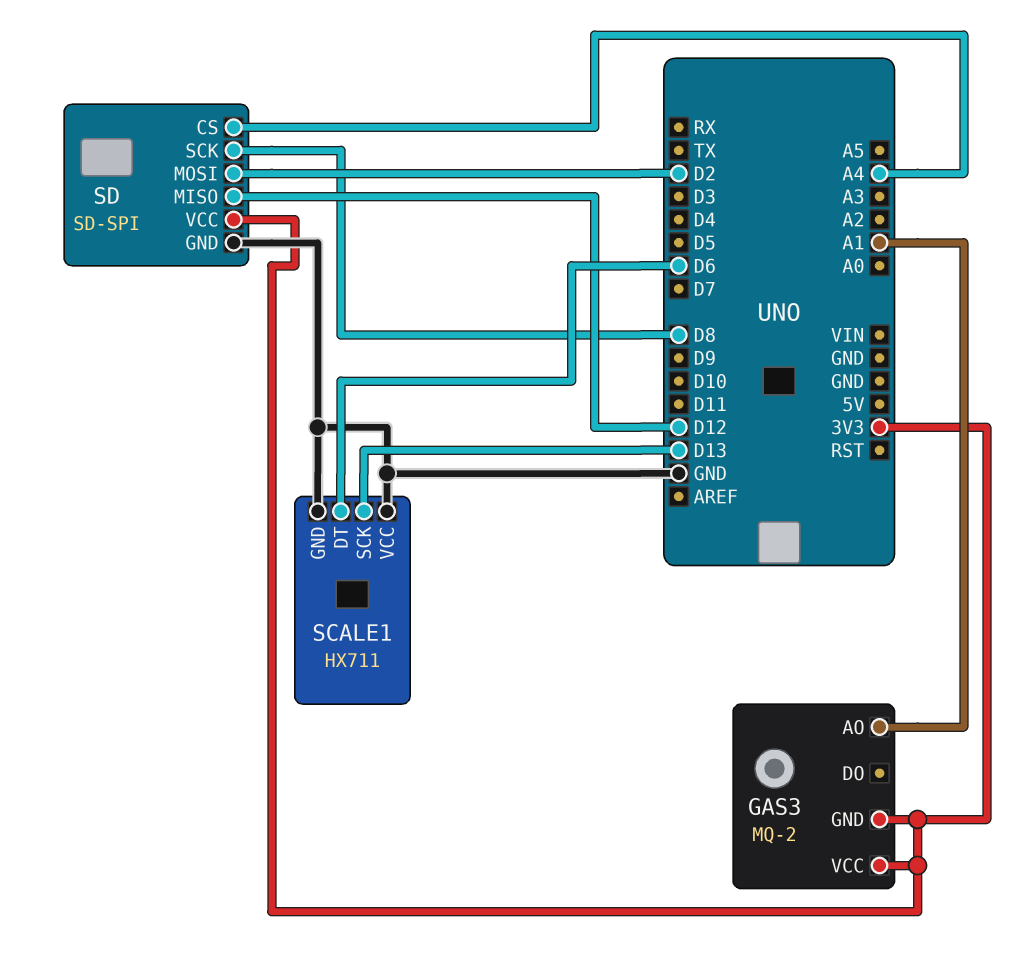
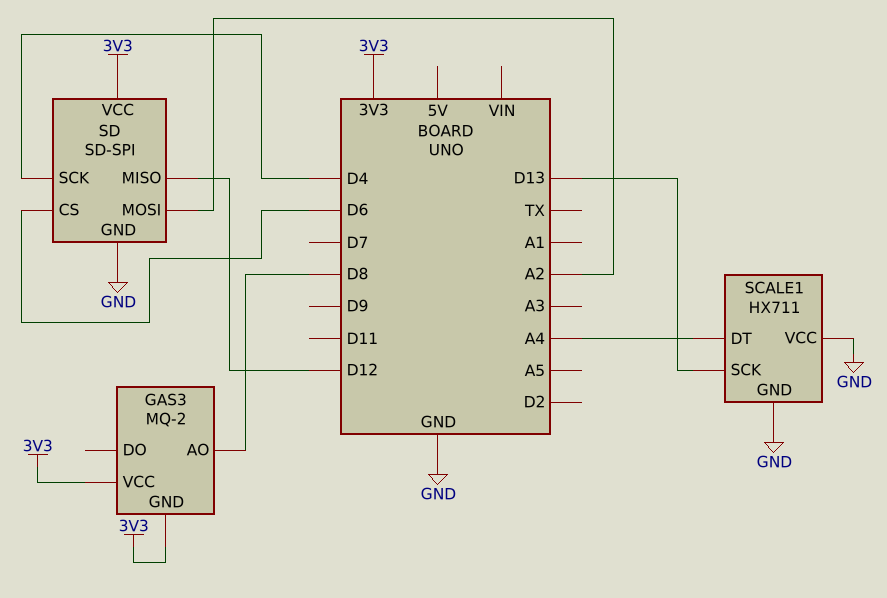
GAS3 pin AO: A1 -> D8
SCALE1 pin DT: D6 -> A4
SD pin CS: A4 -> D6
SD pin MOSI: D2 -> A2
SD pin SCK: D8 -> D4

